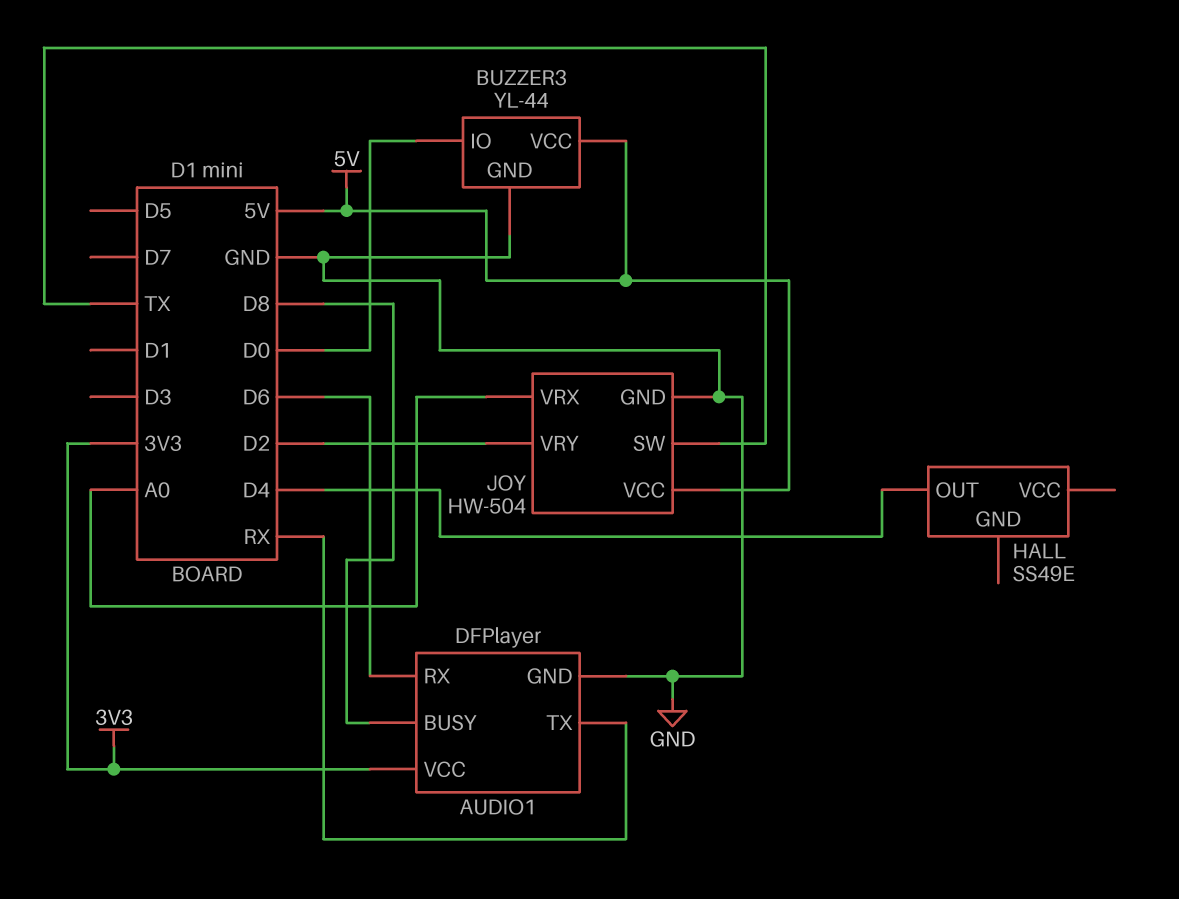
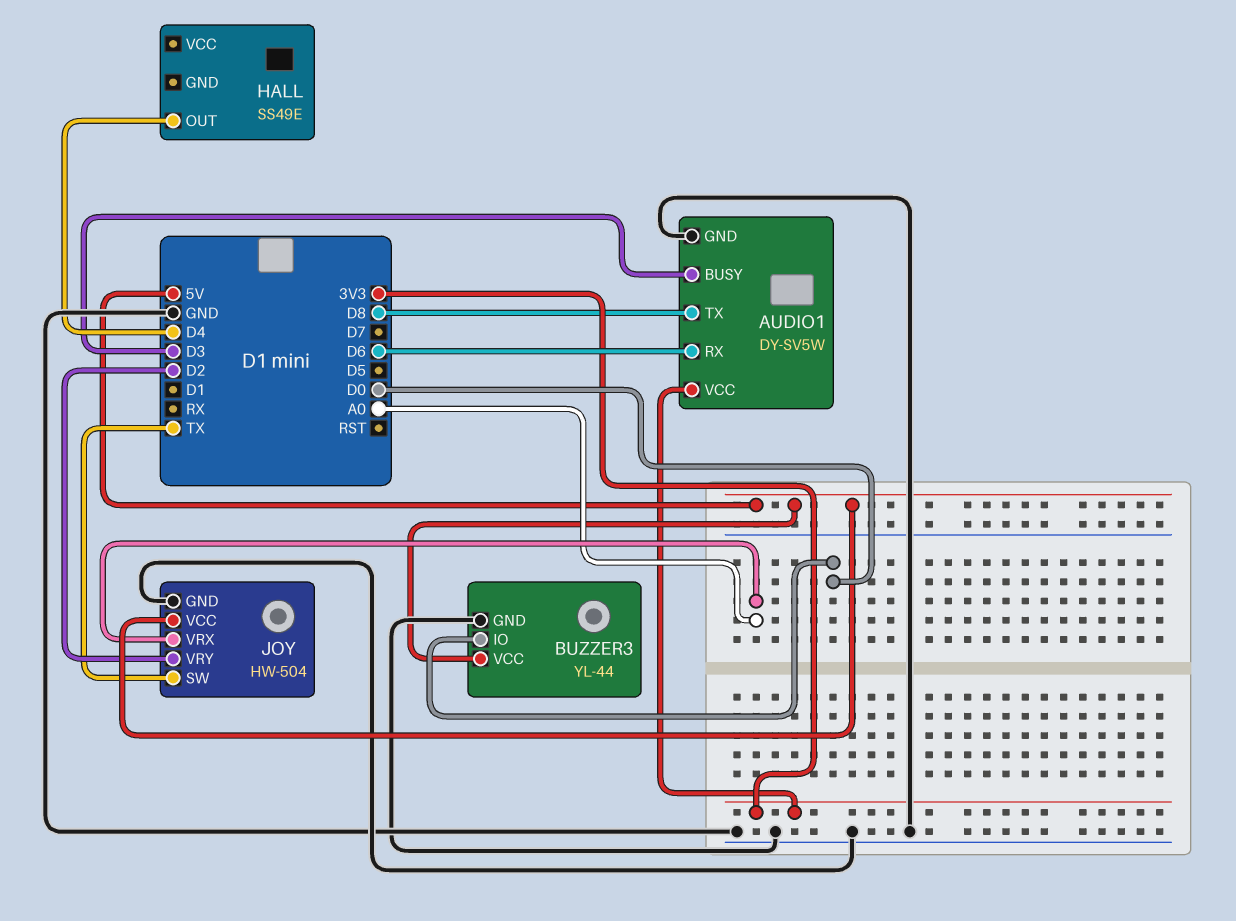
AUDIO1: DFPlayer -> DY-SV5W
AUDIO1 pin BUSY: D8 -> D3
AUDIO1 pin TX: RX -> D8

